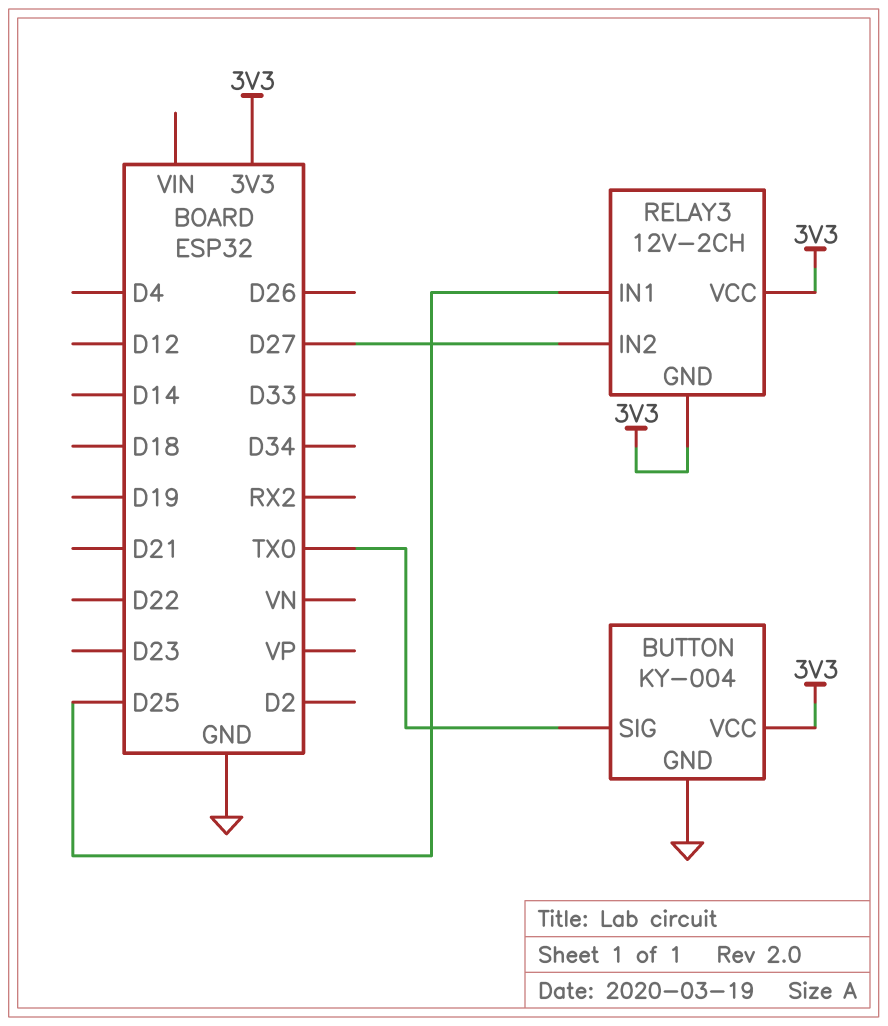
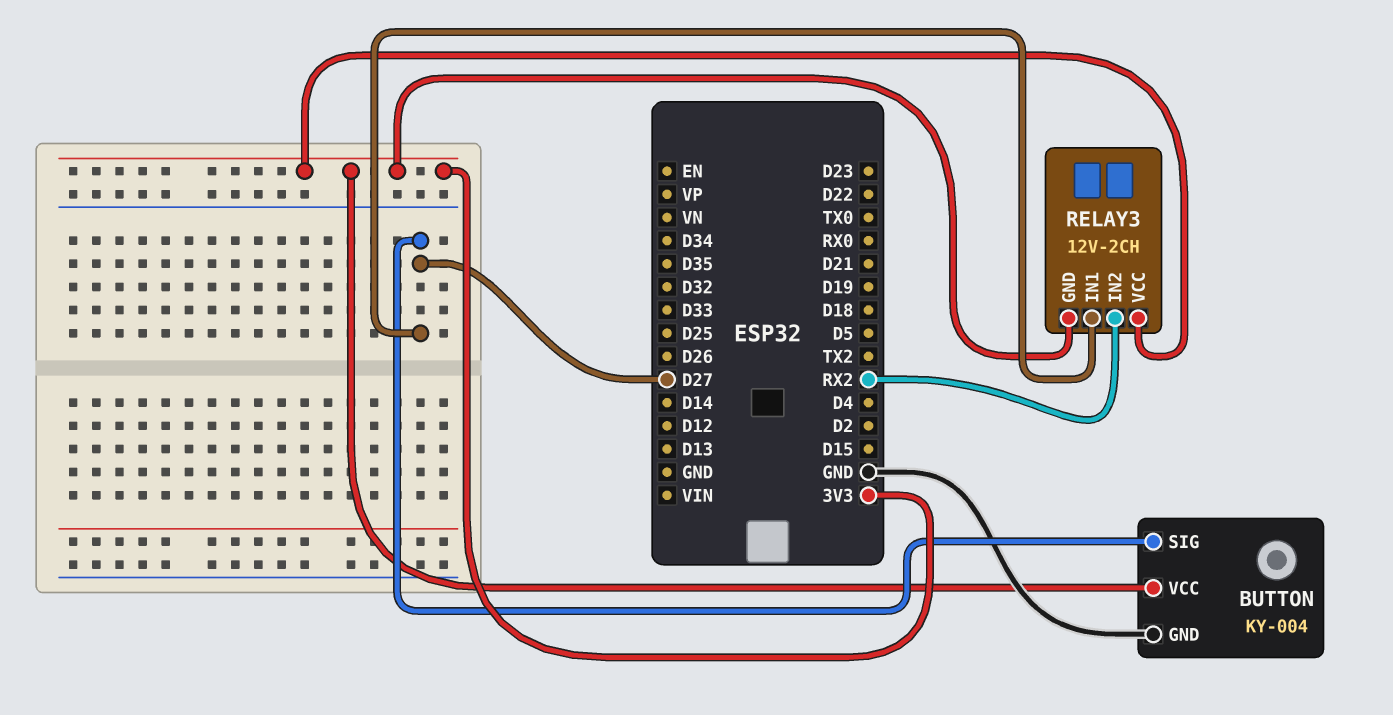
BUTTON pin SIG: TX0 -> D27
RELAY3 pin IN1: D25 -> D27
RELAY3 pin IN2: D27 -> RX2

